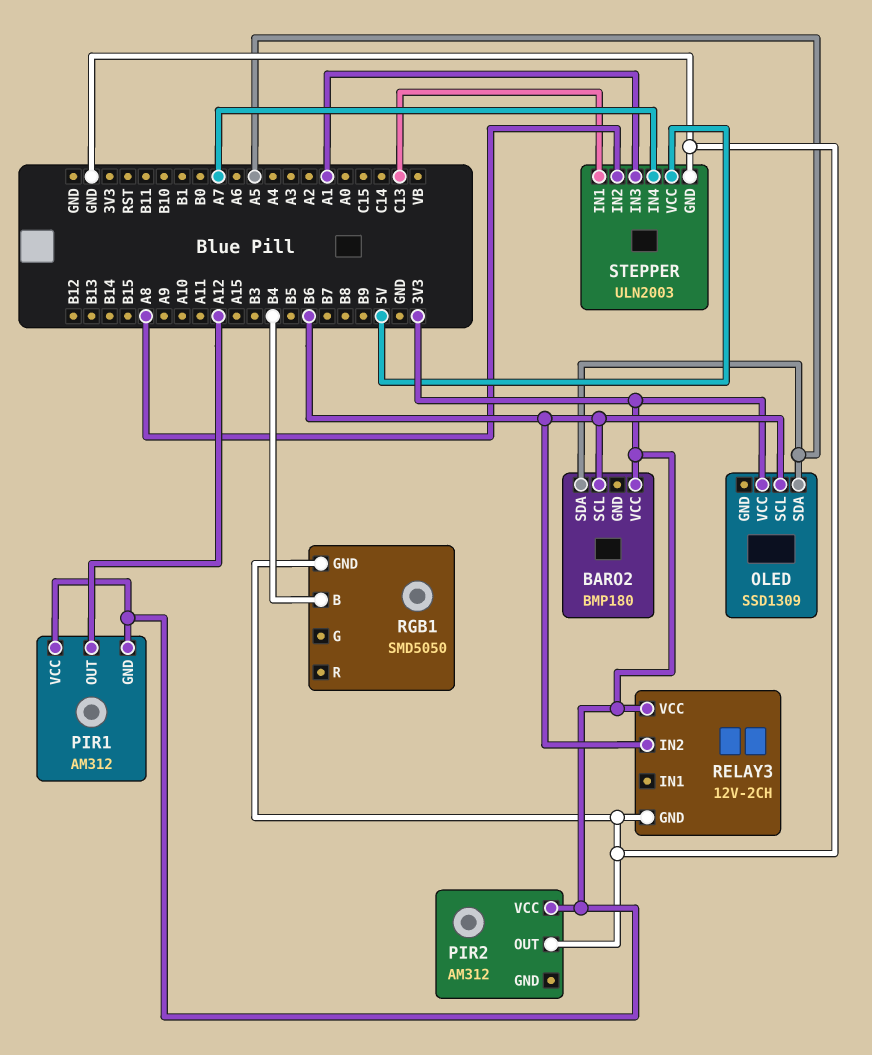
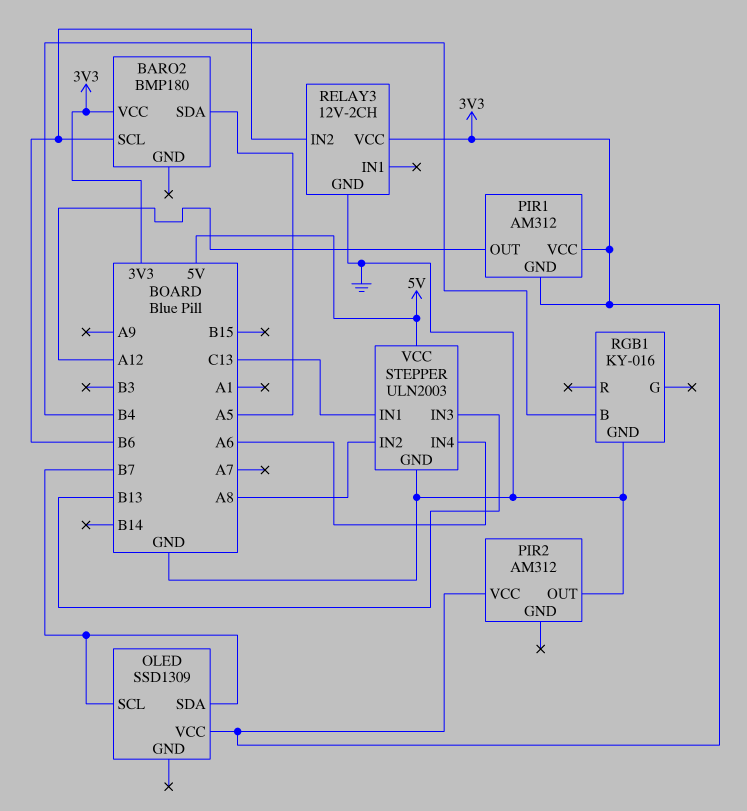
OLED pin SCL: B6 -> B7
OLED pin SDA: A5 -> B7
RGB1: SMD5050 -> KY-016
STEPPER pin IN3: A1 -> B13
STEPPER pin IN4: A7 -> A6

